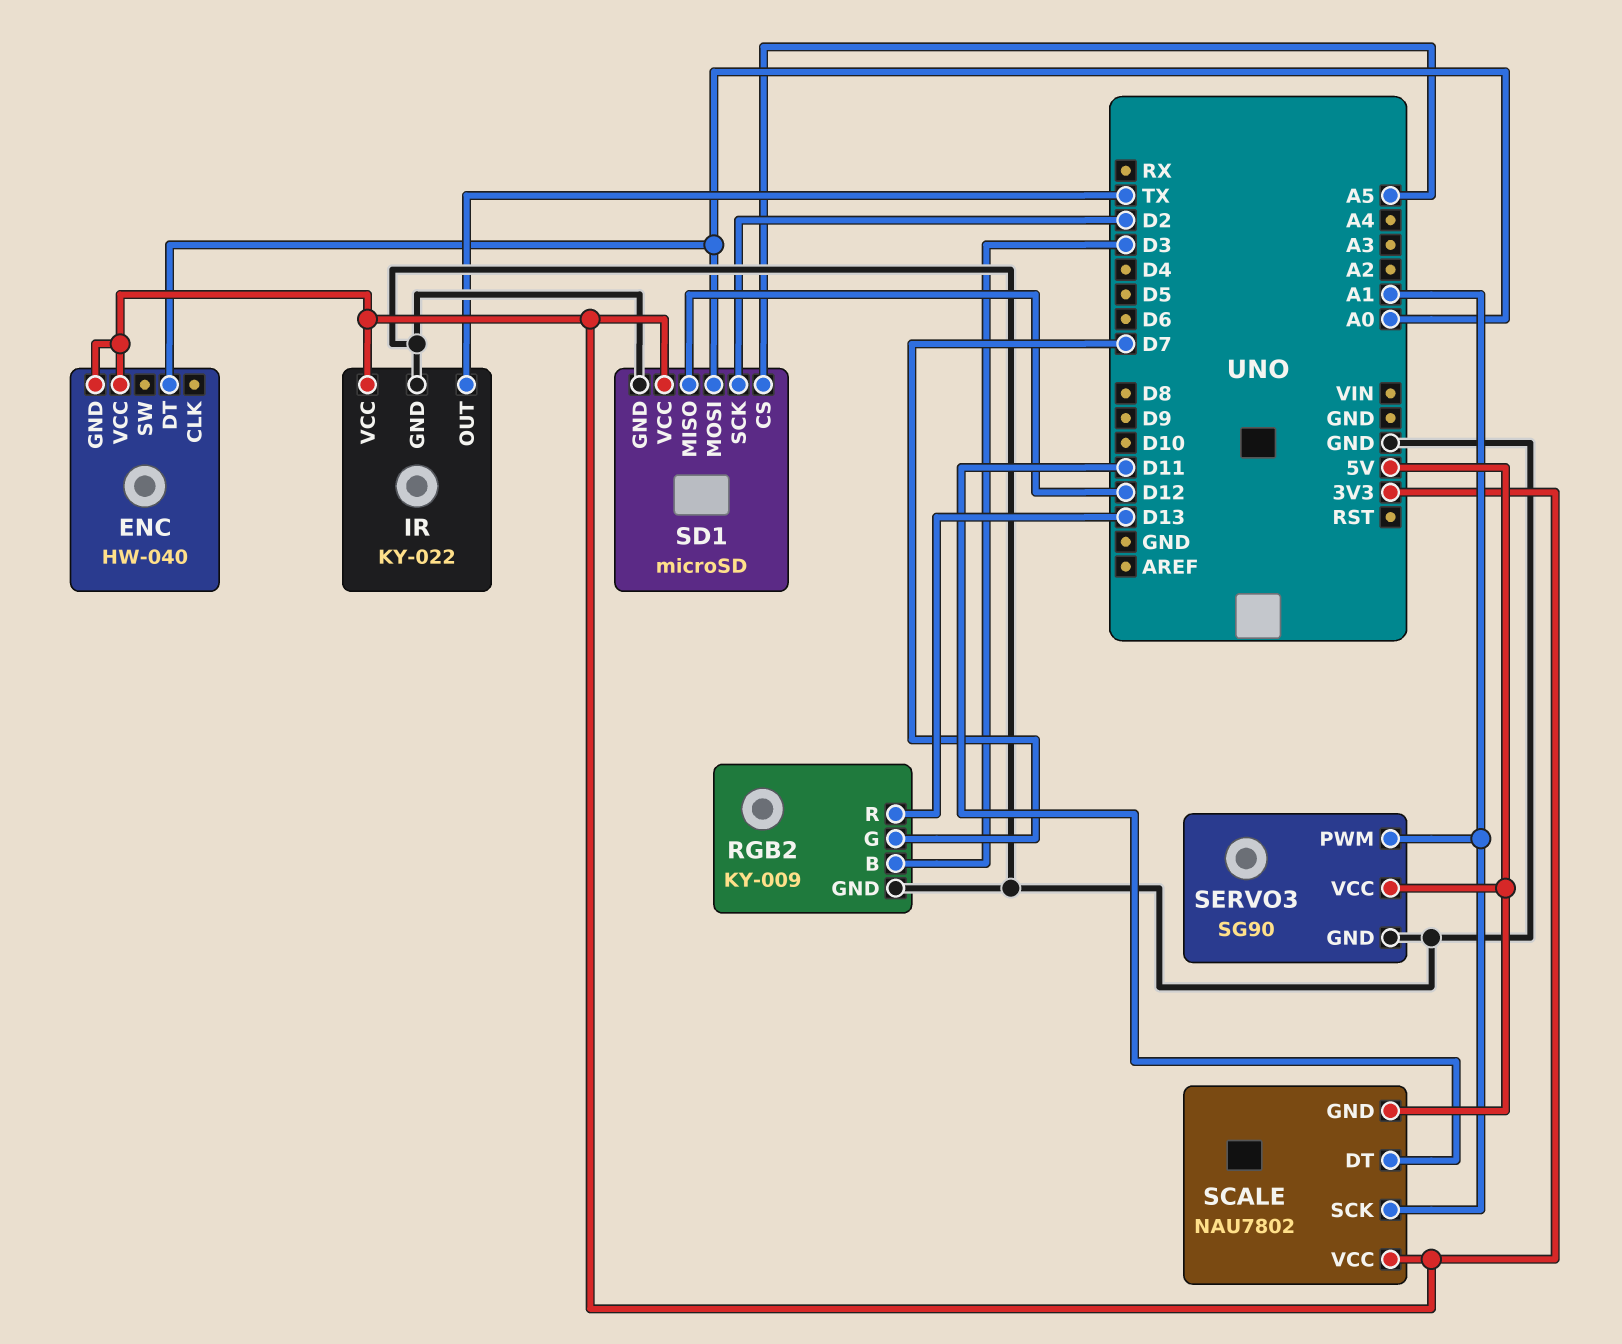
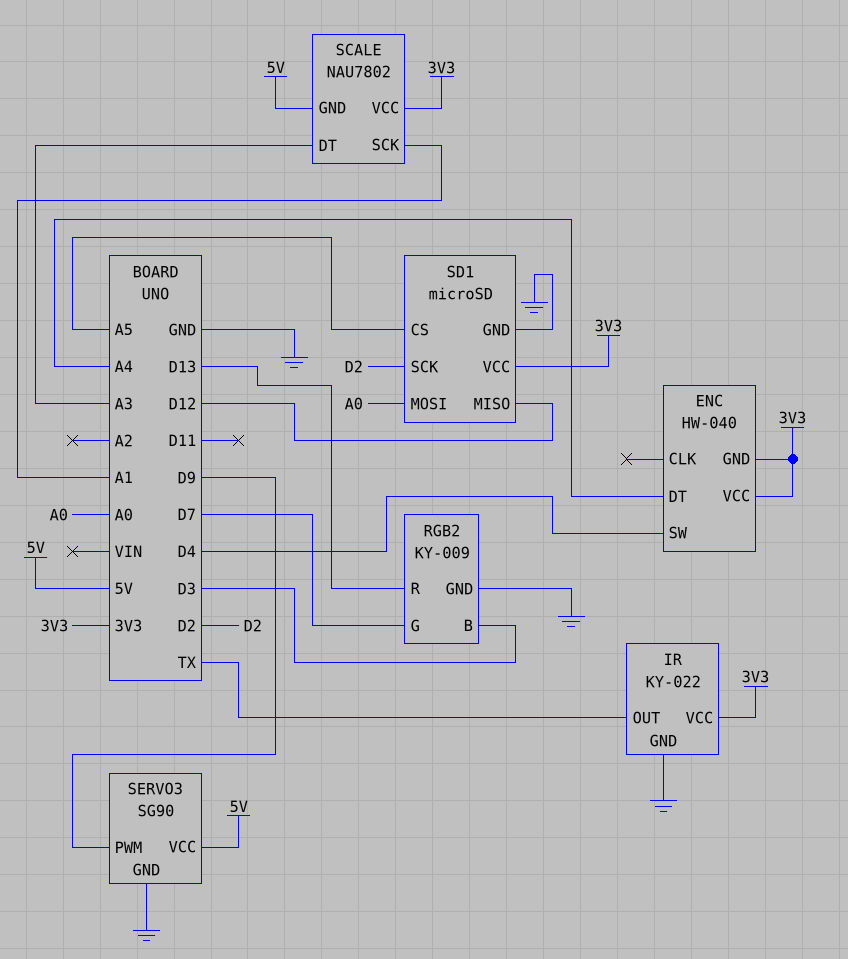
ENC pin DT: A0 -> A4
ENC pin SW: none -> D4
SCALE pin DT: D11 -> A3
SERVO3 pin PWM: A1 -> D9

